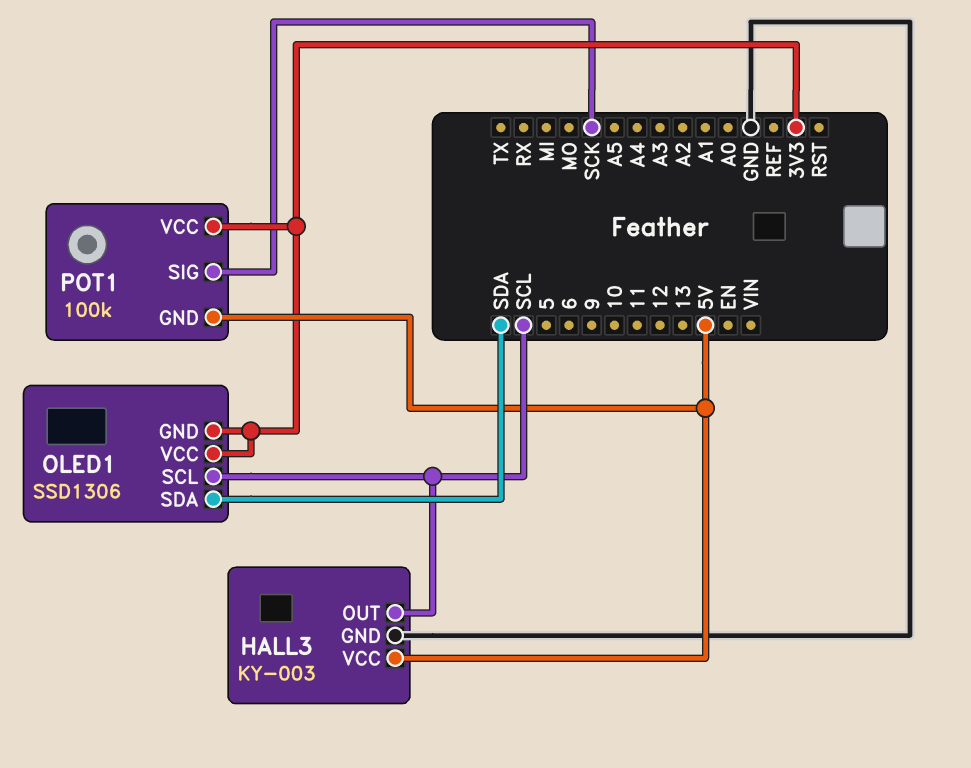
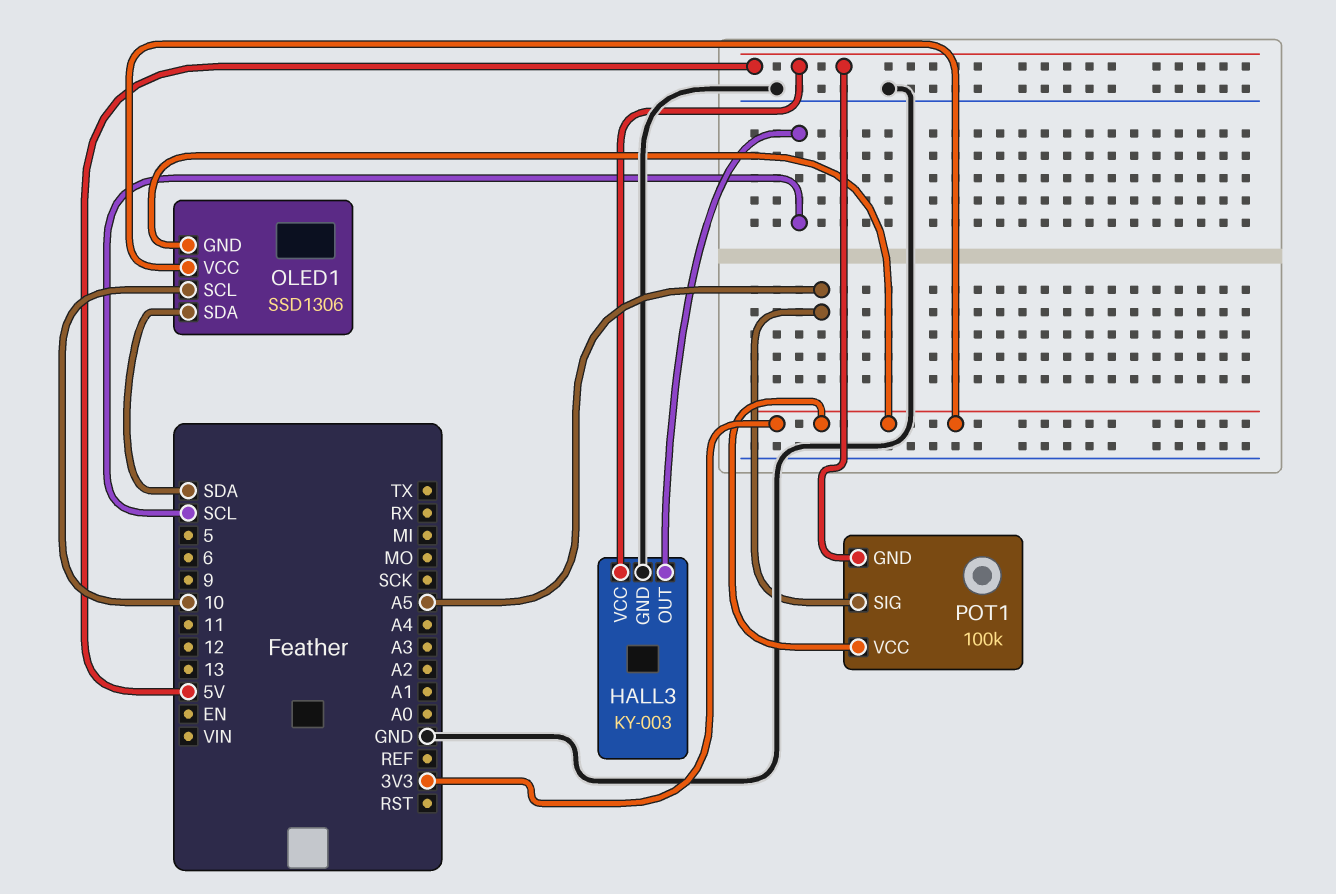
OLED1 pin SCL: SCL -> 10
POT1 pin SIG: SCK -> A5

